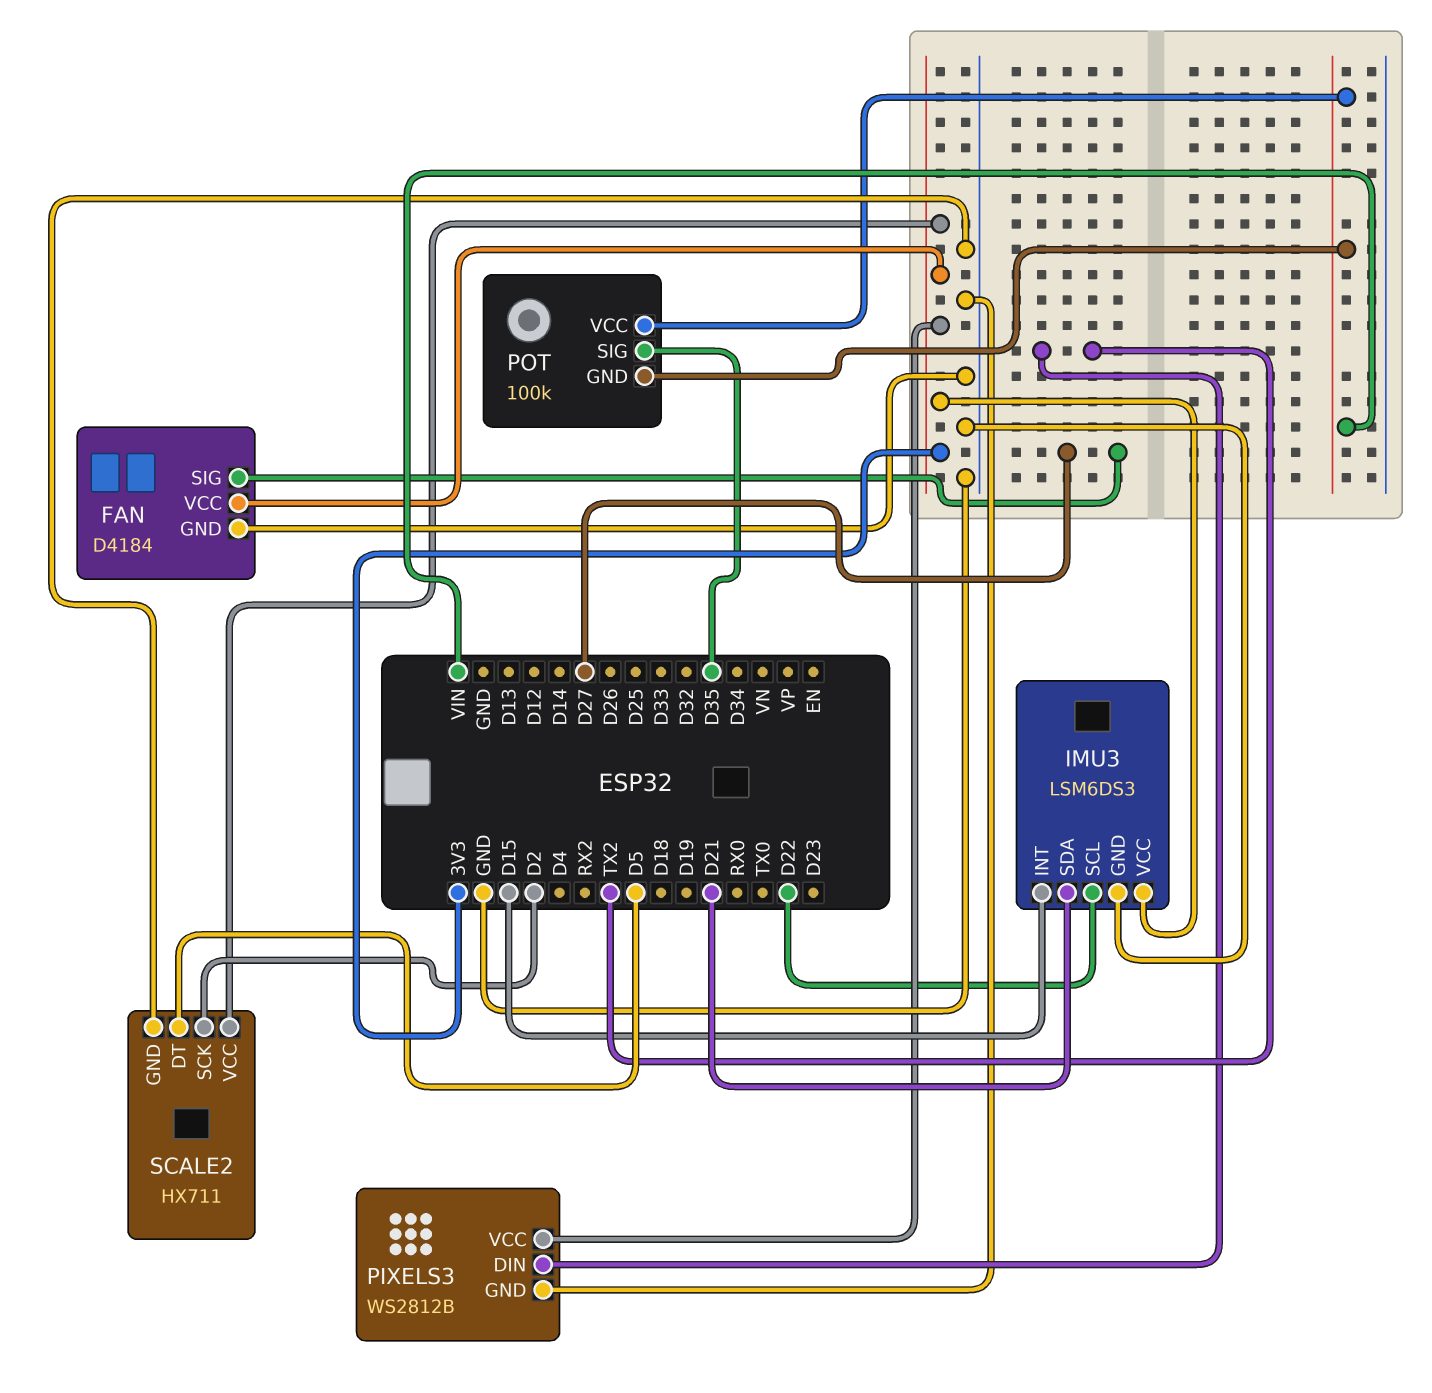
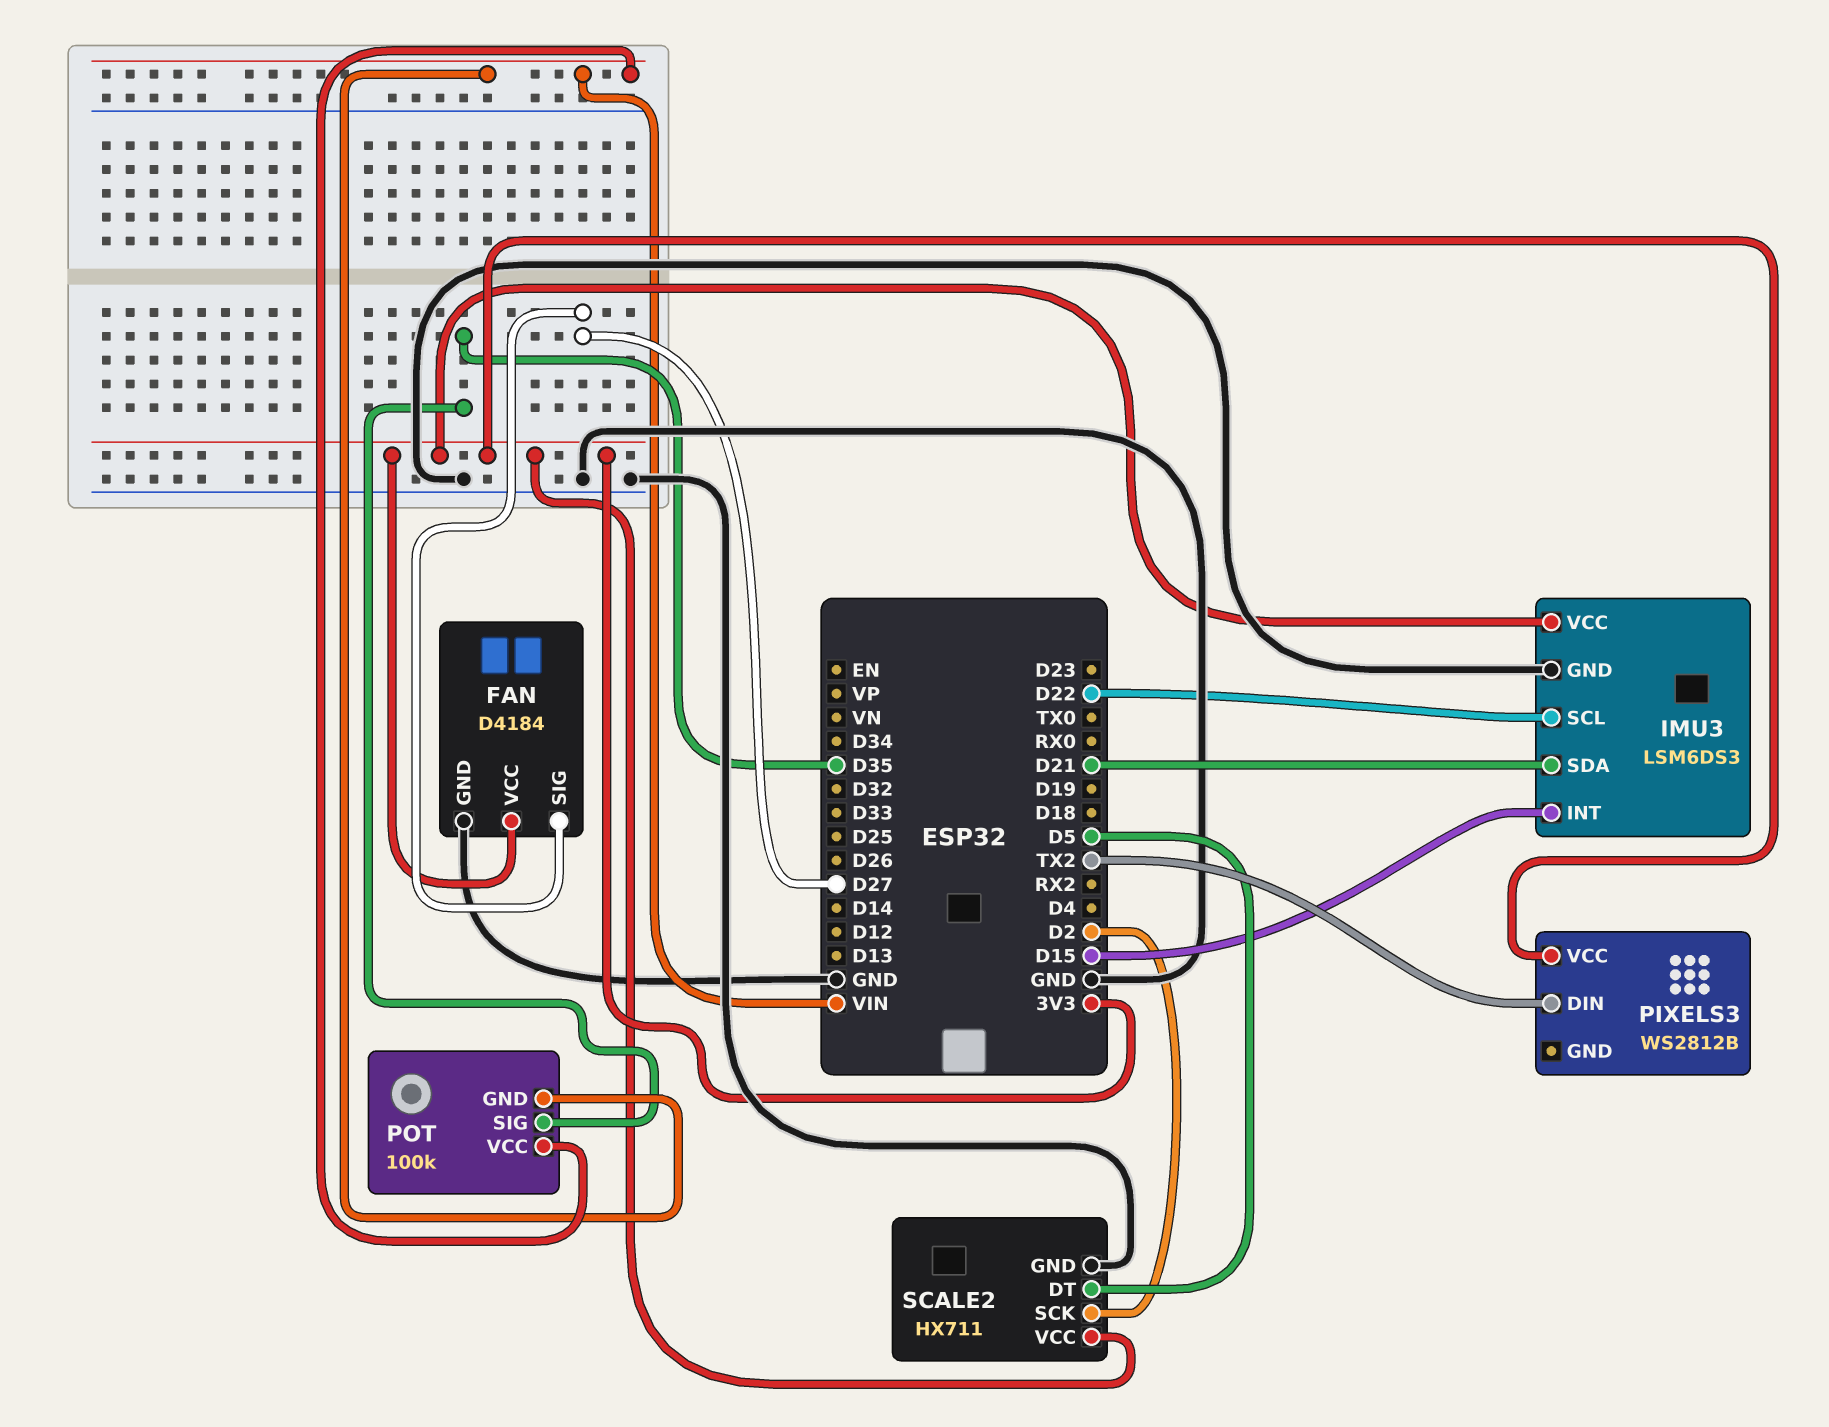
PIXELS3 pin GND: GND -> none

